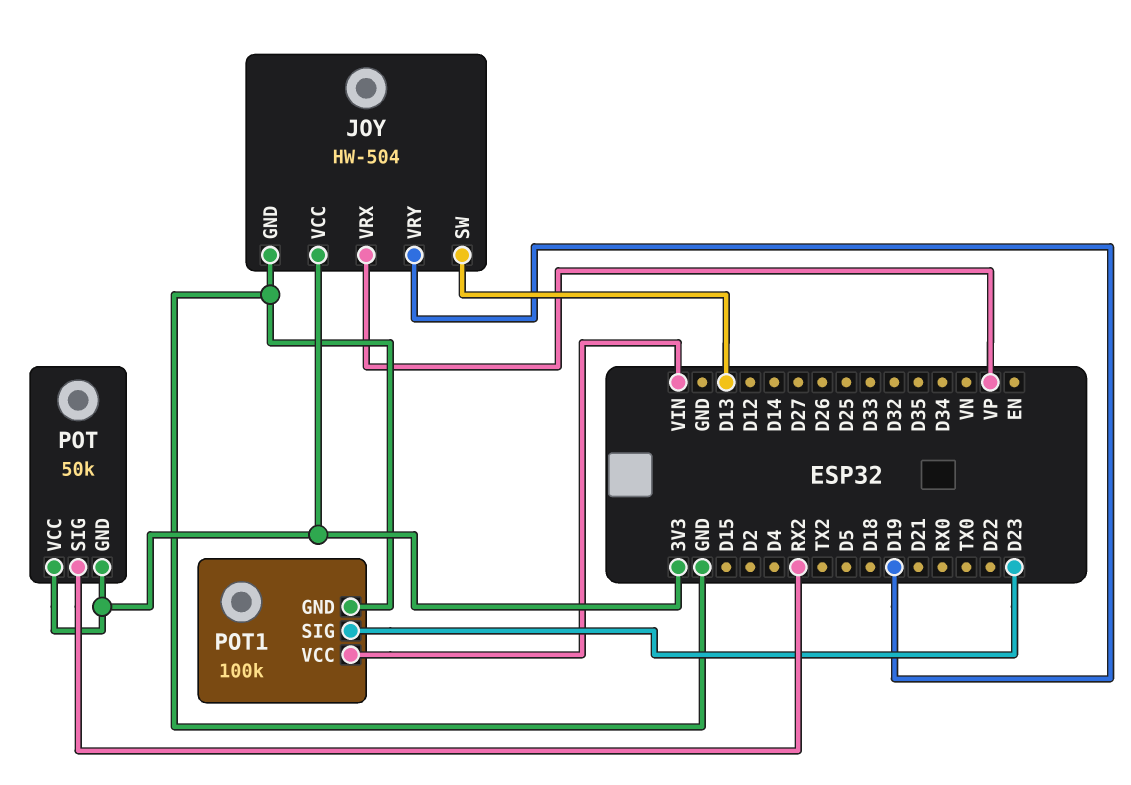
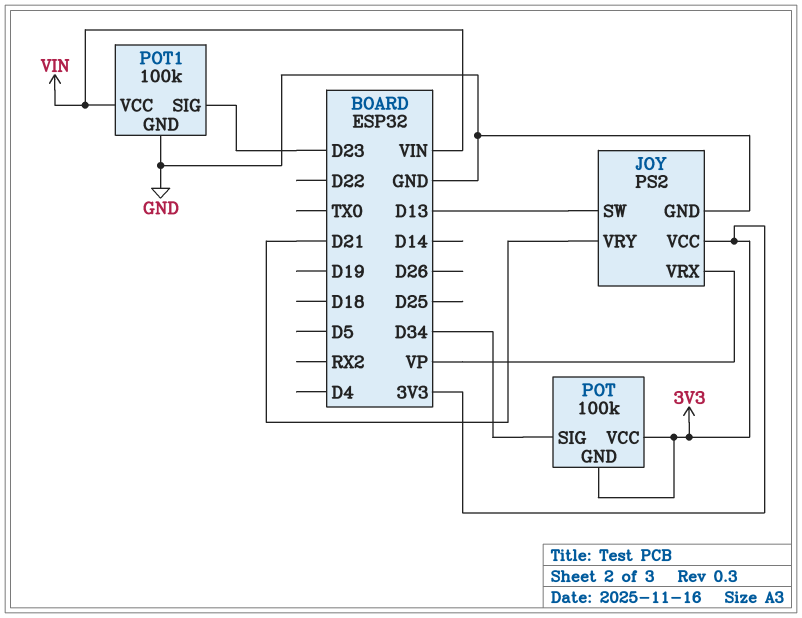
JOY: HW-504 -> PS2
JOY pin VRY: D19 -> D21
POT: 50k -> 100k
POT pin SIG: RX2 -> D34

